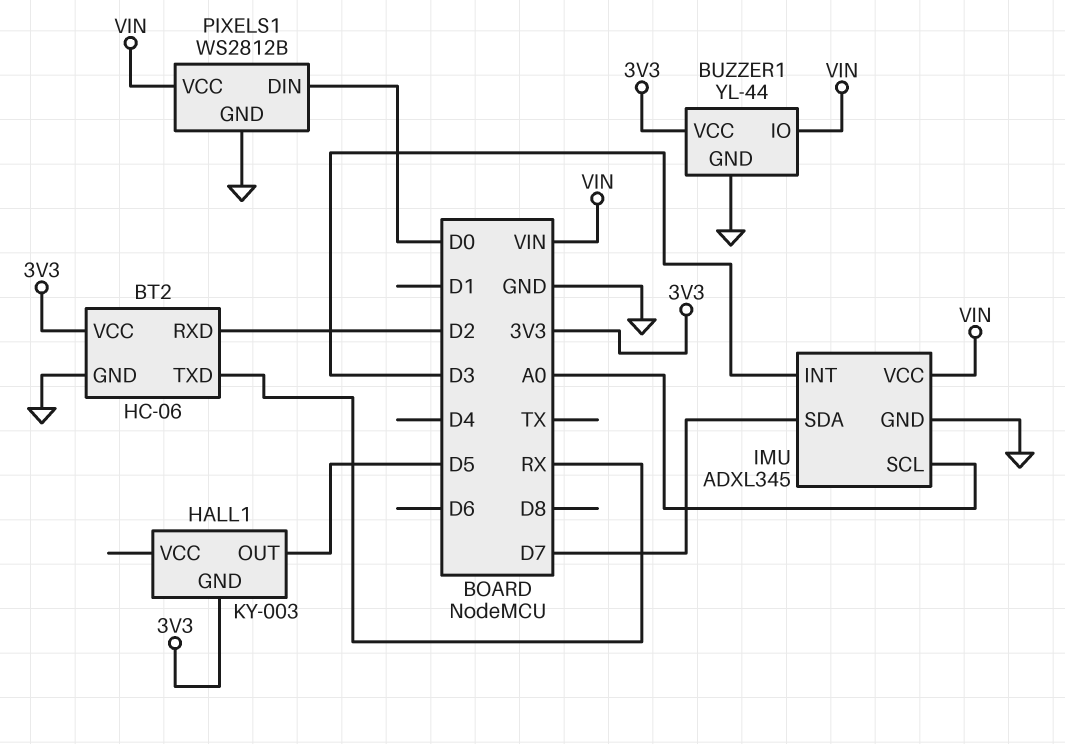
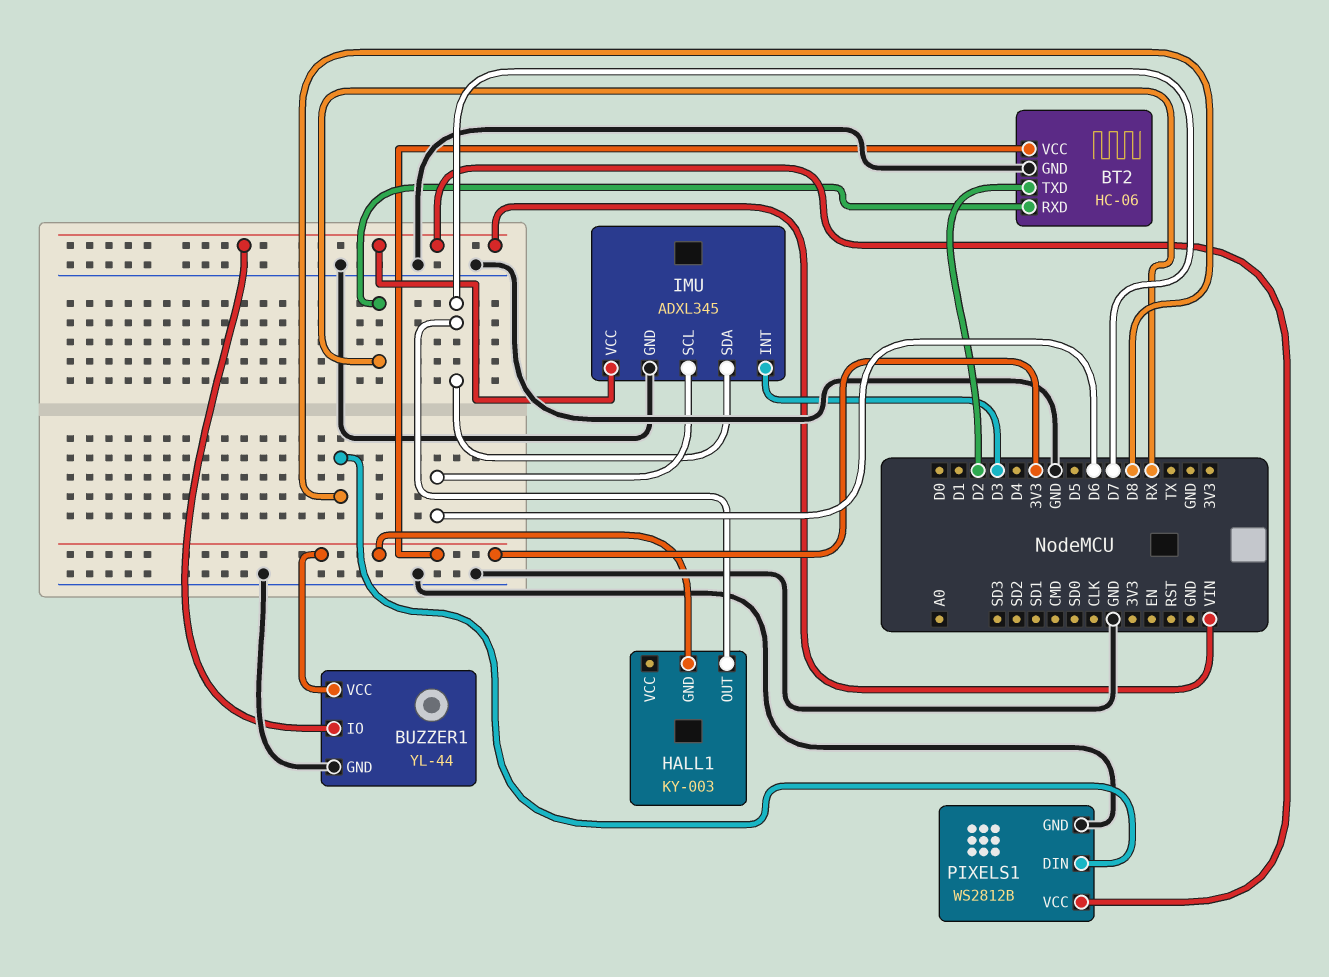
BT2 pin RXD: D2 -> RX
BT2 pin TXD: RX -> D2
HALL1 pin OUT: D5 -> D7
IMU pin SCL: A0 -> D6
PIXELS1 pin DIN: D0 -> D8

